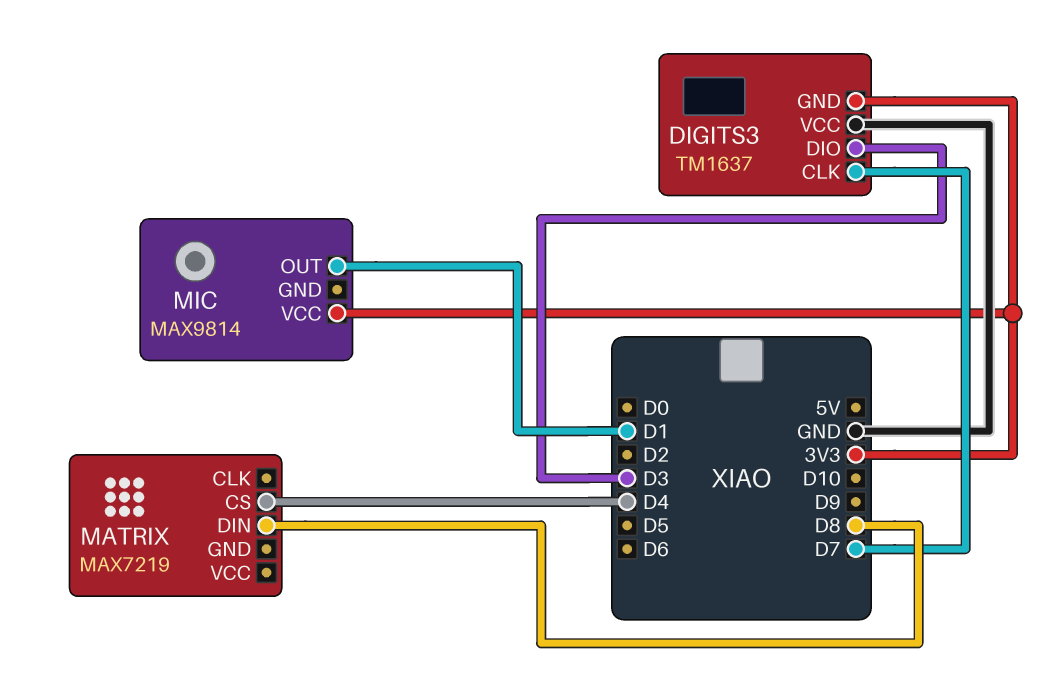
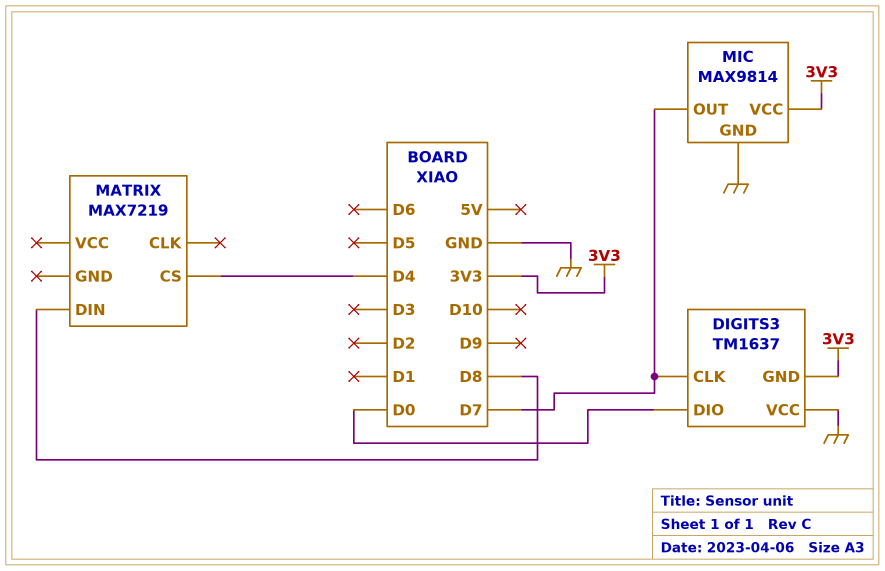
DIGITS3 pin DIO: D3 -> D0
MIC pin GND: none -> GND
MIC pin OUT: D1 -> D7

